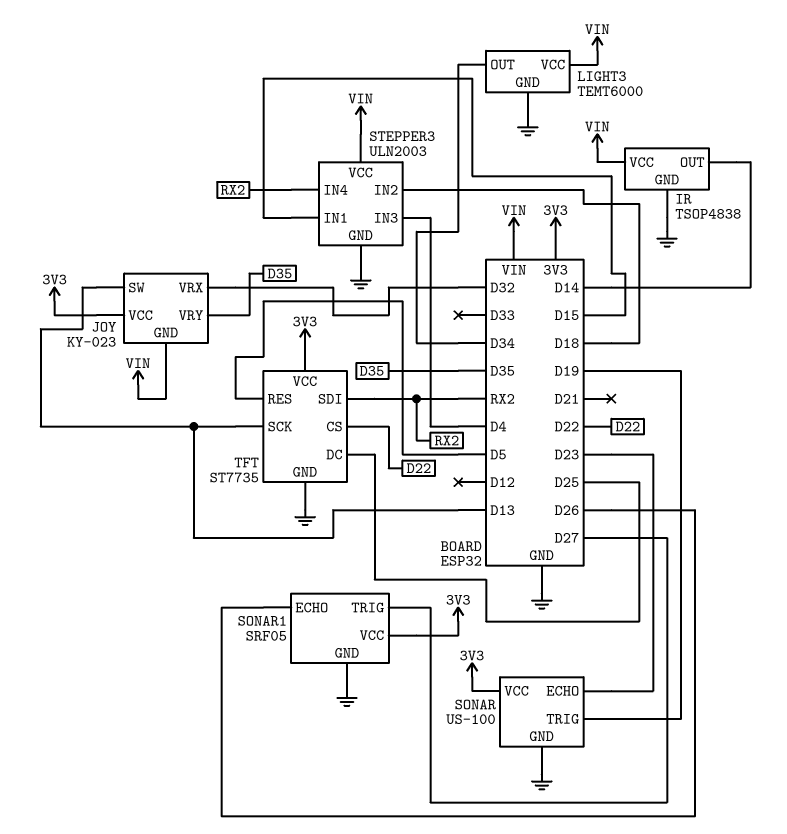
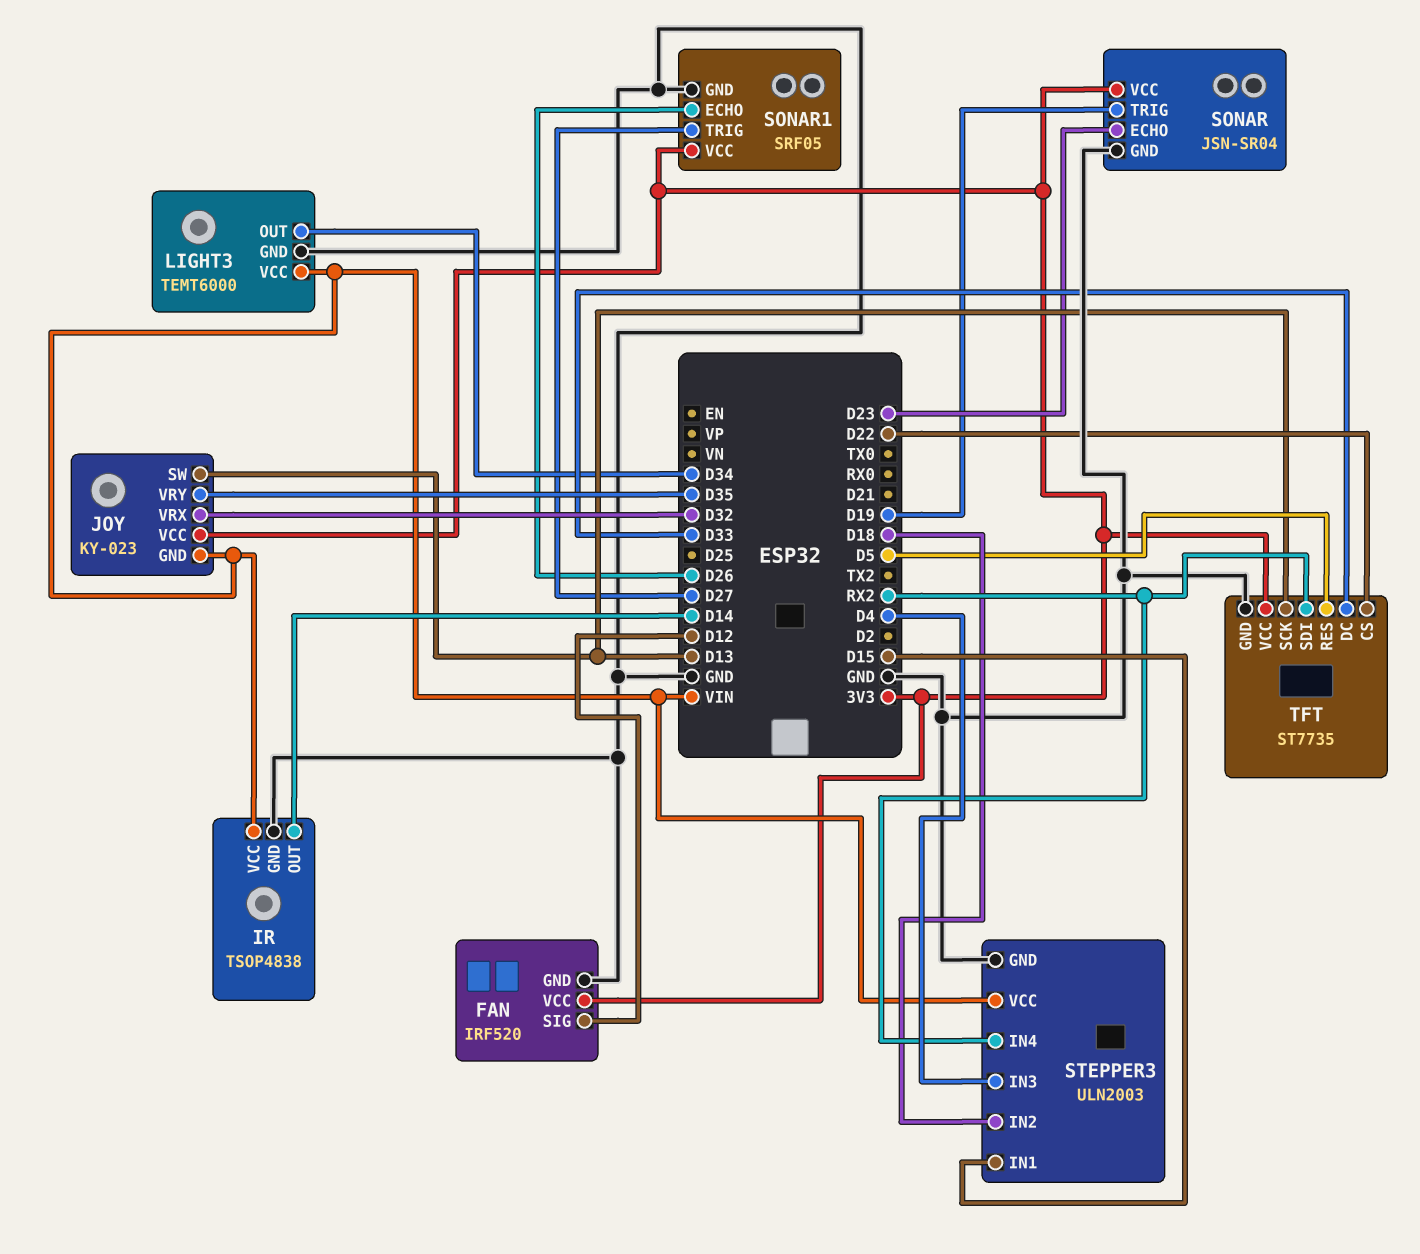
FAN: none -> IRF520
FAN pin GND: none -> GND
FAN pin SIG: none -> D12
FAN pin VCC: none -> 3V3
SONAR: US-100 -> JSN-SR04
TFT pin DC: D25 -> D33

